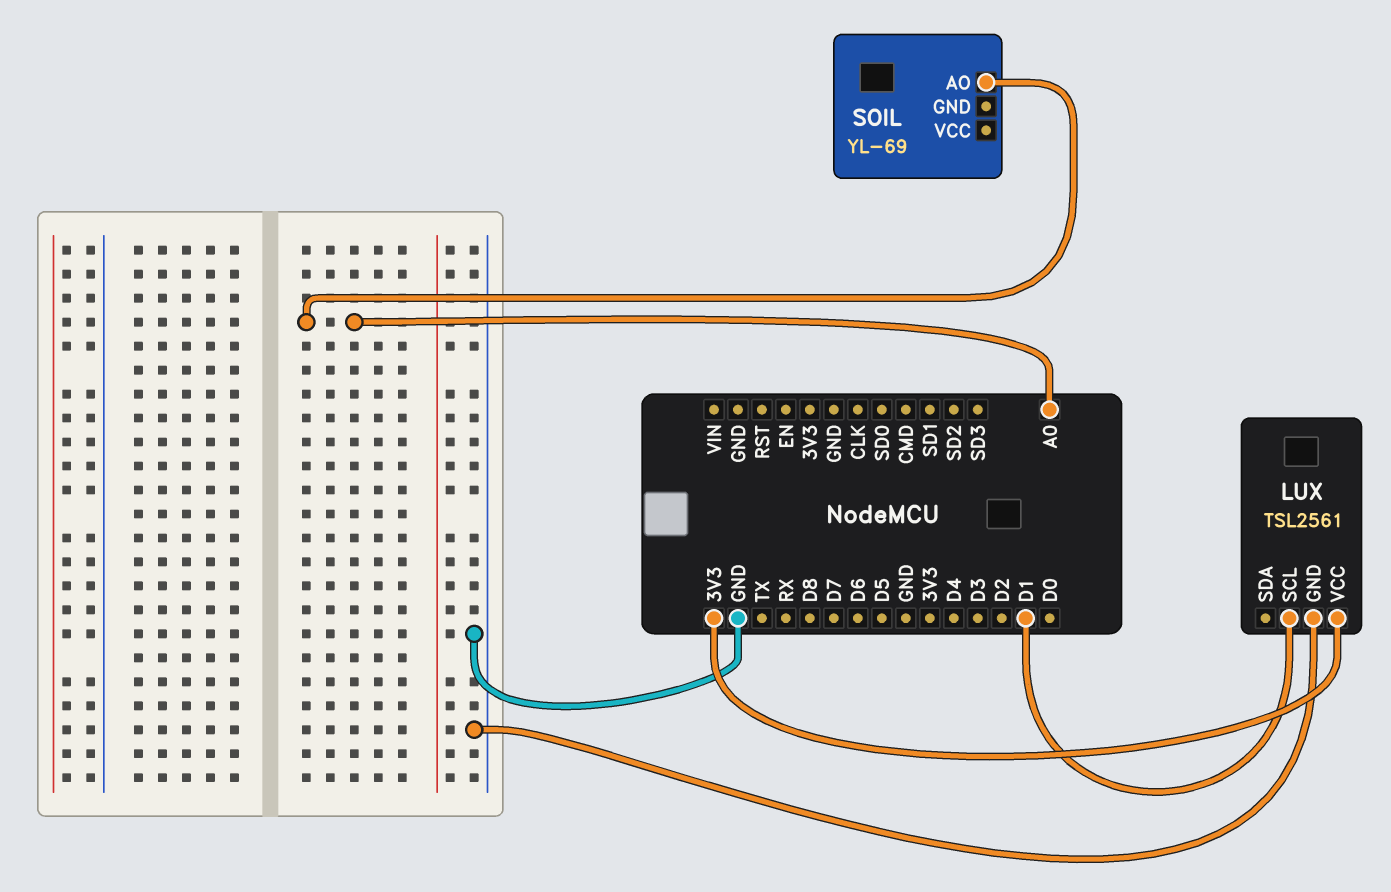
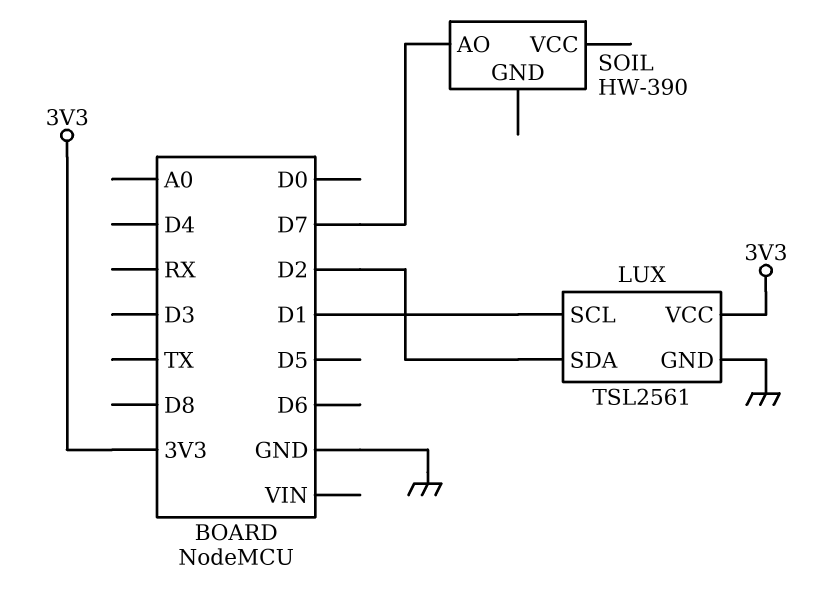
LUX pin SDA: none -> D2
SOIL: YL-69 -> HW-390
SOIL pin AO: A0 -> D7

